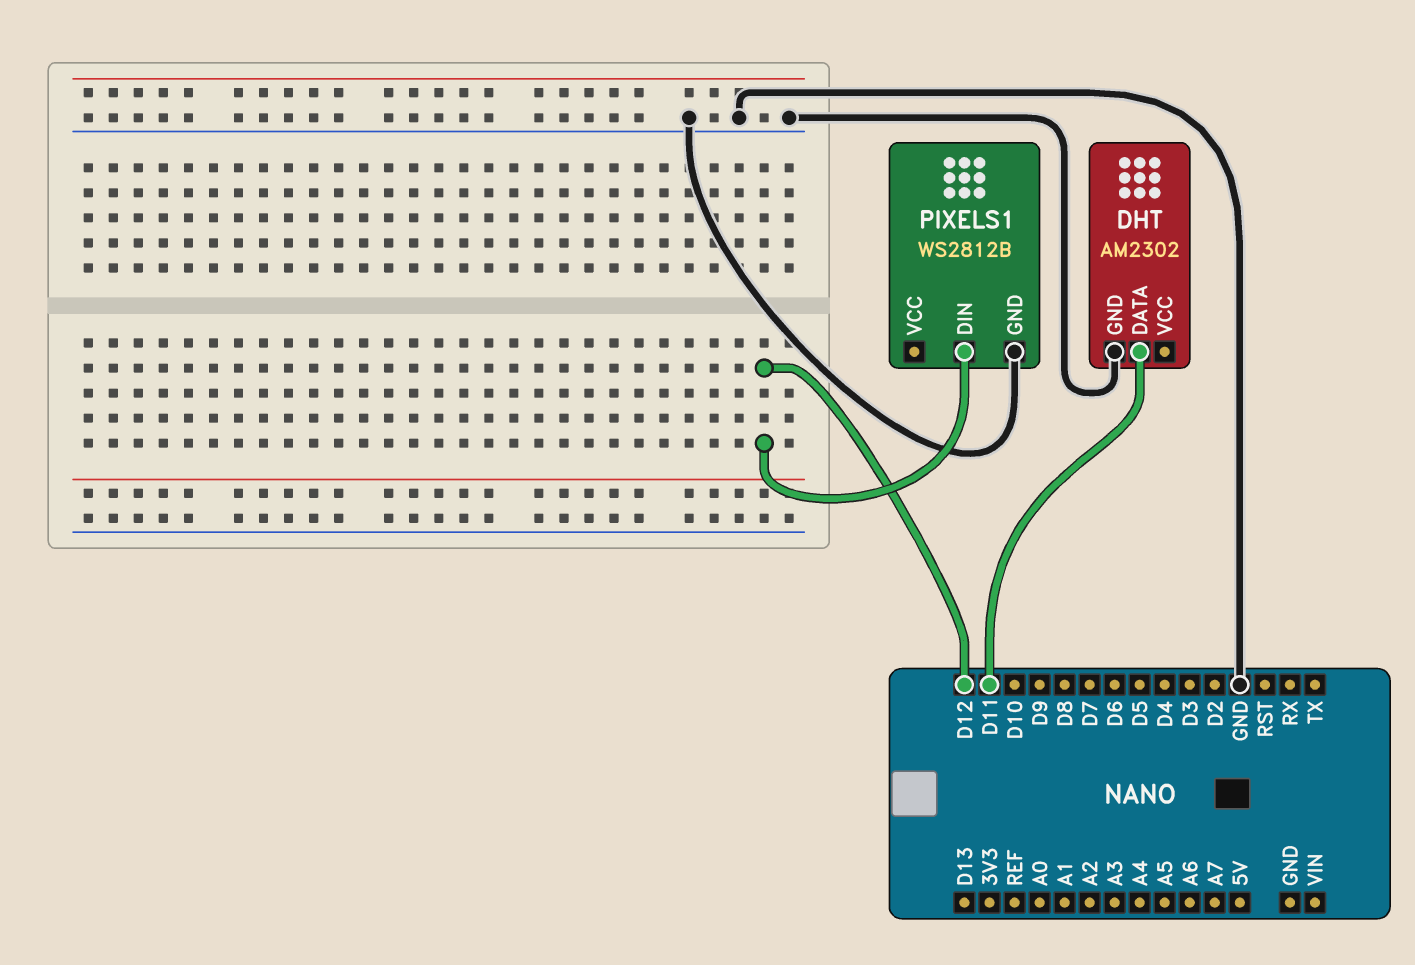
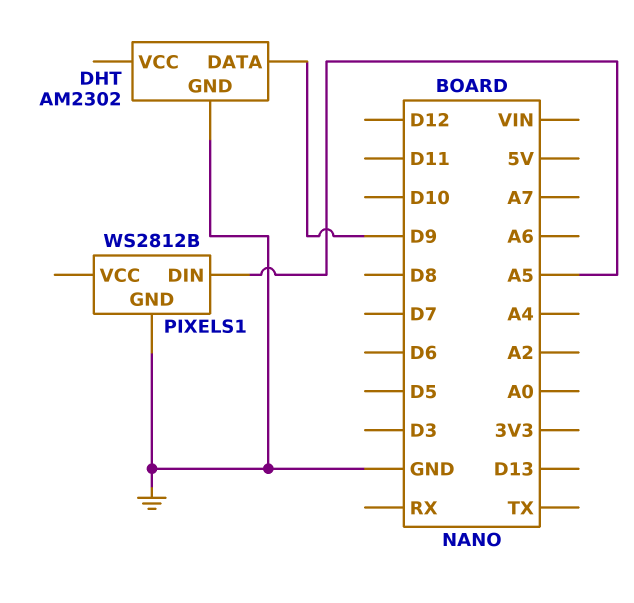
DHT pin DATA: D11 -> D9
PIXELS1 pin DIN: D12 -> A5

